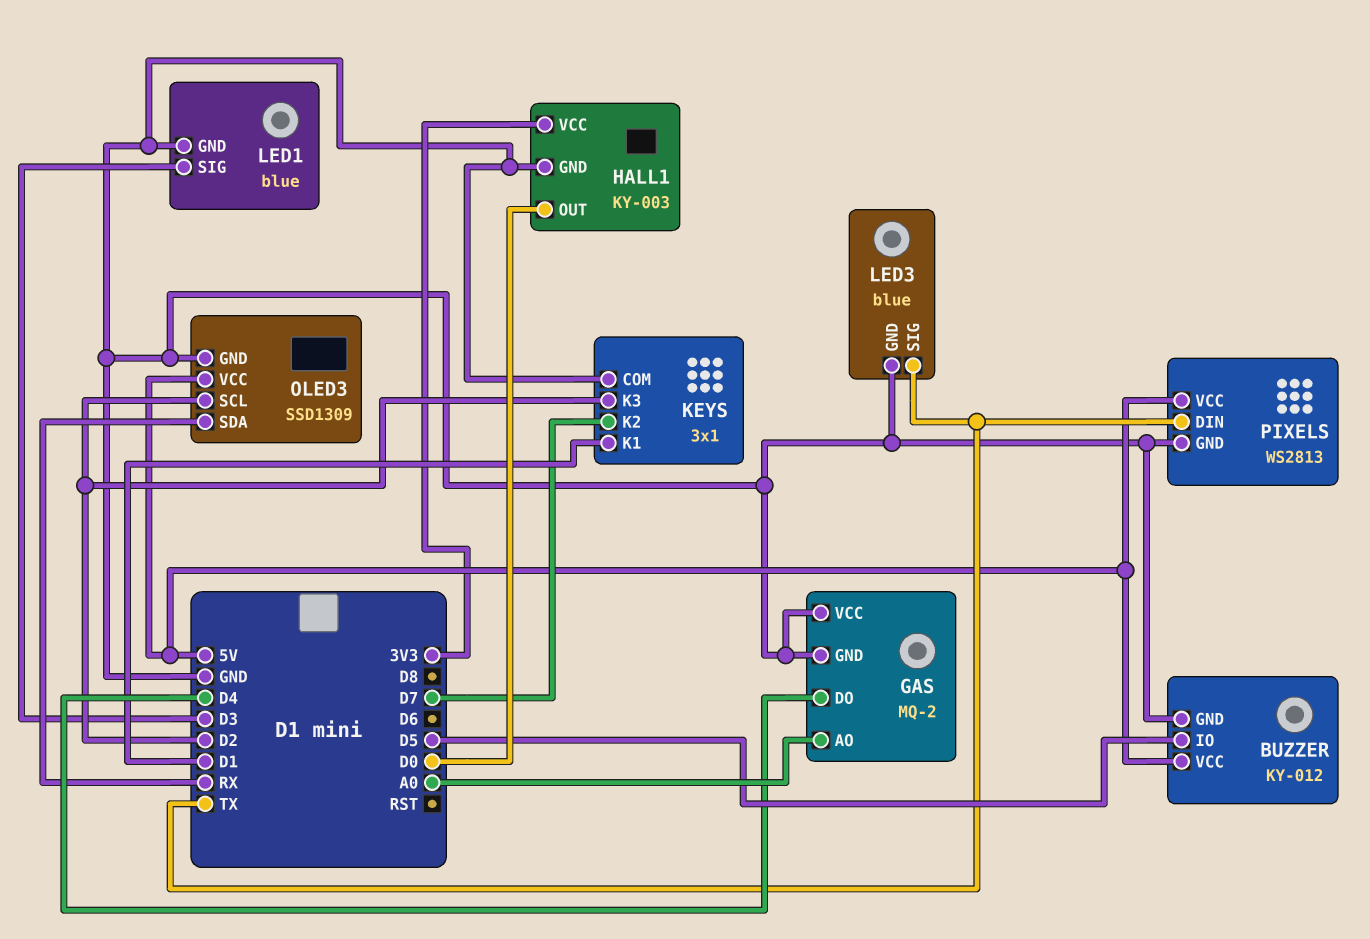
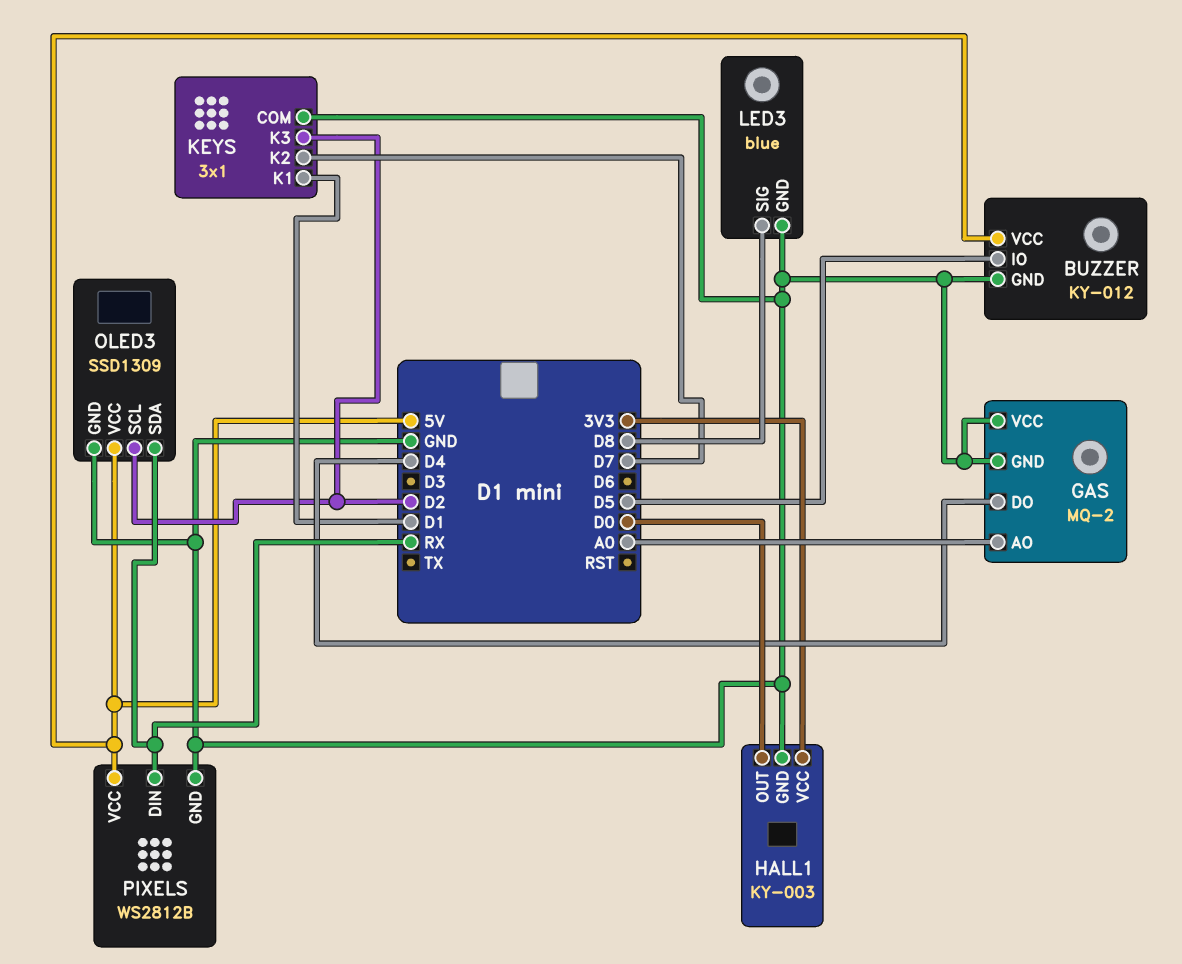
LED1: blue -> none
LED1 pin GND: GND -> none
LED1 pin SIG: D3 -> none
LED3 pin SIG: TX -> D8
PIXELS: WS2813 -> WS2812B
PIXELS pin DIN: TX -> RX

